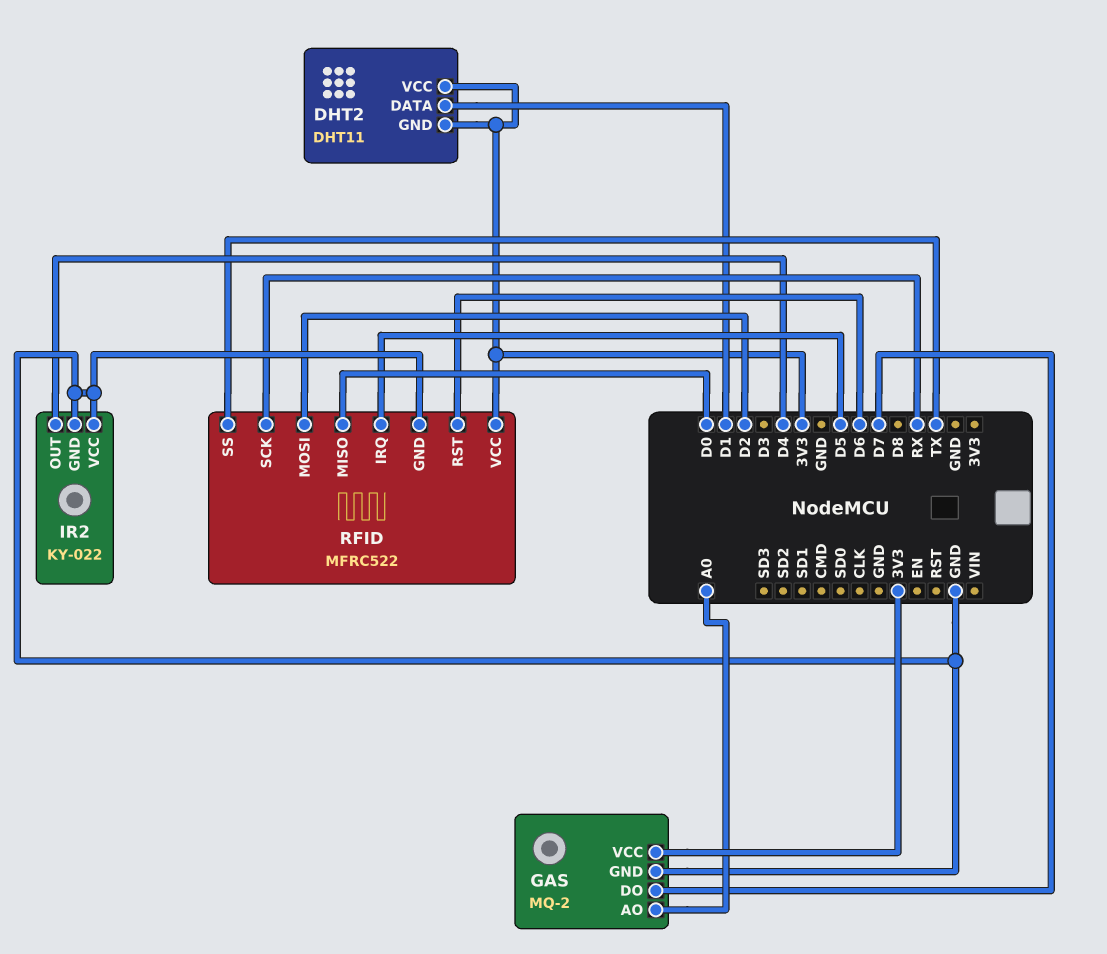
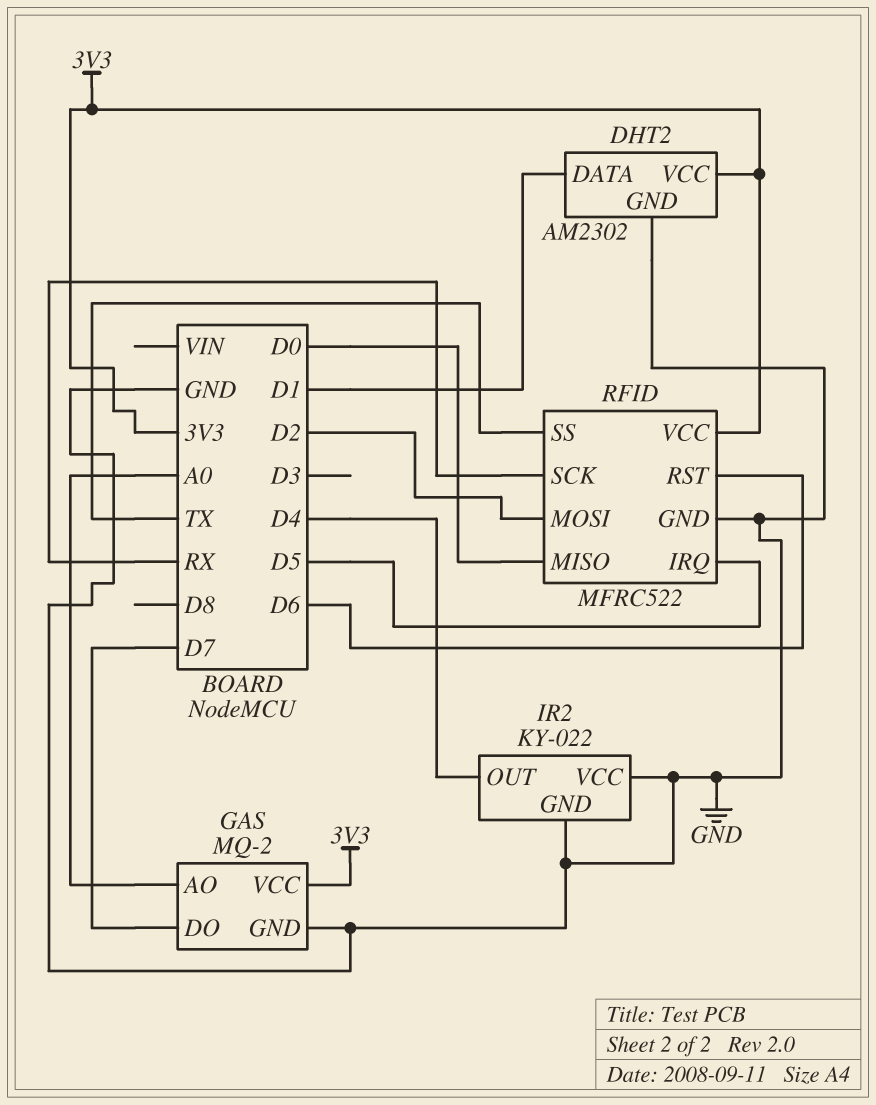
DHT2: DHT11 -> AM2302
DHT2 pin GND: 3V3 -> GND

